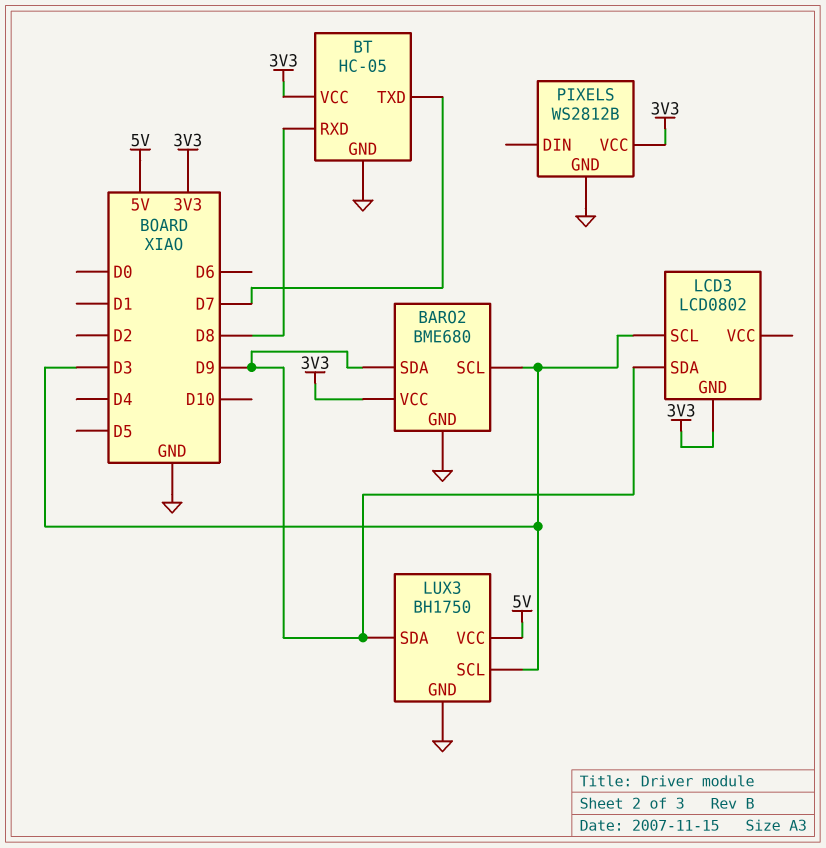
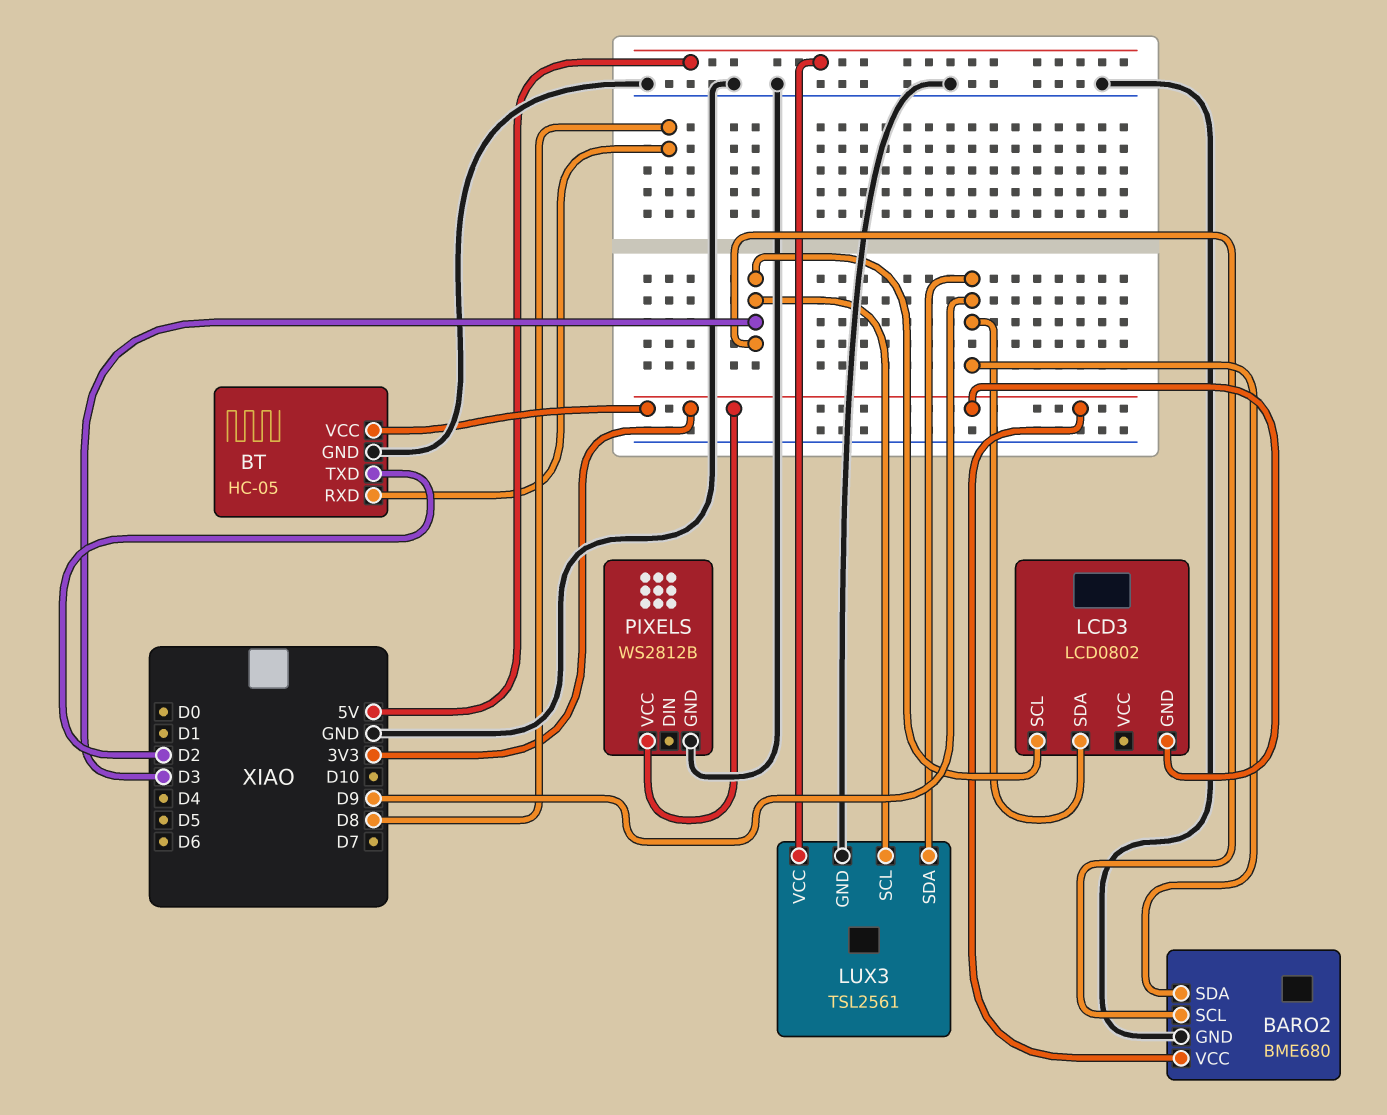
BT pin TXD: D7 -> D2
LUX3: BH1750 -> TSL2561

